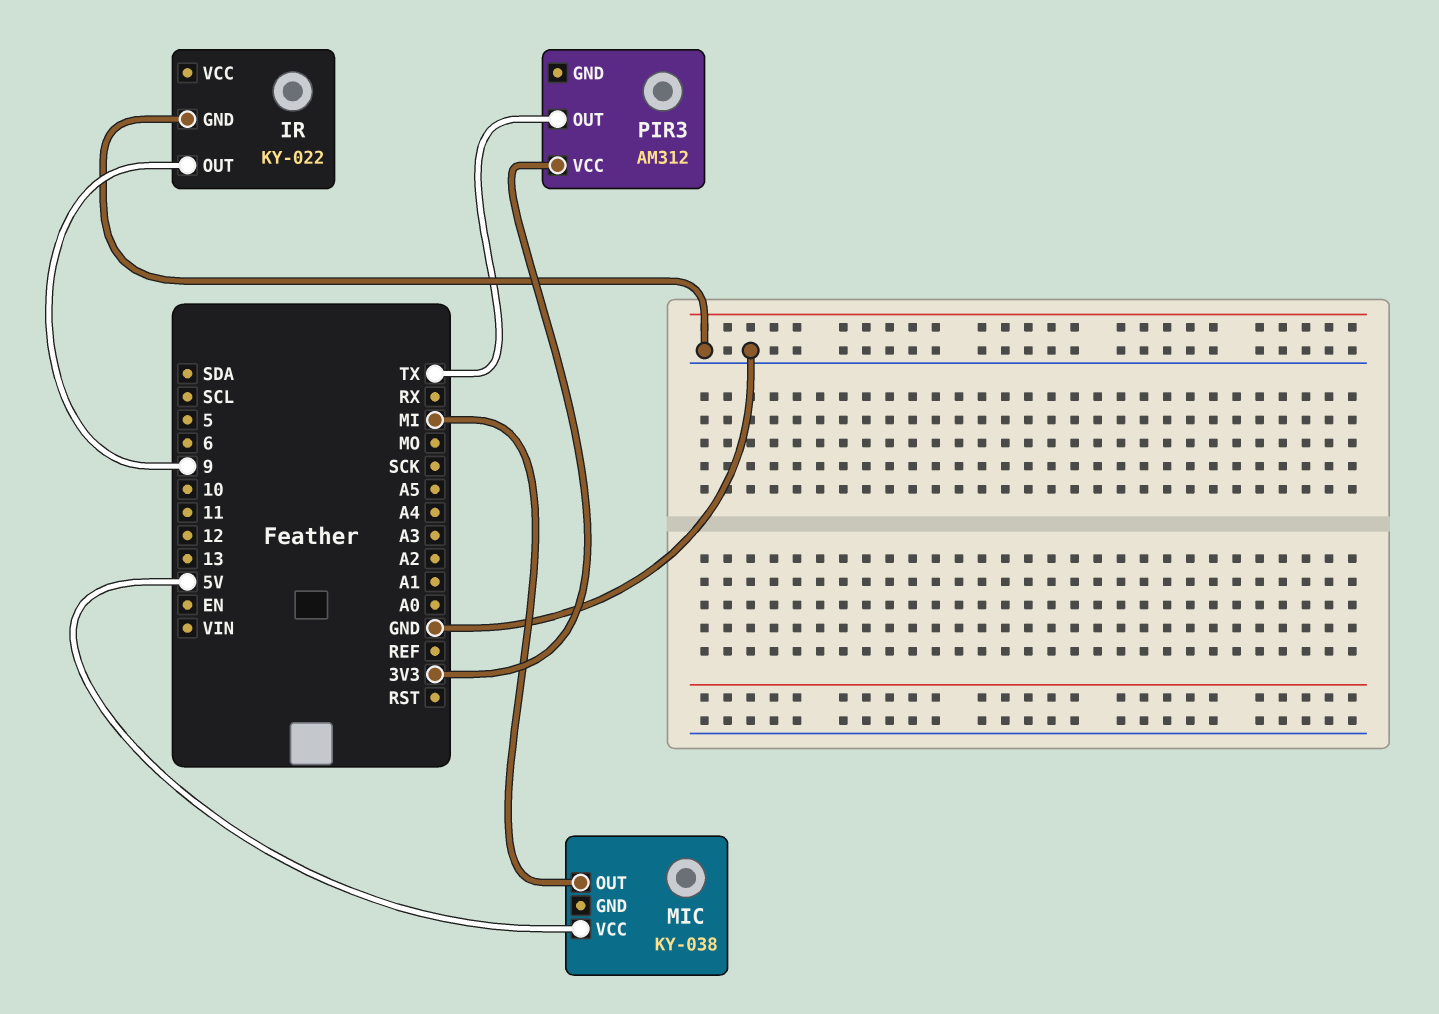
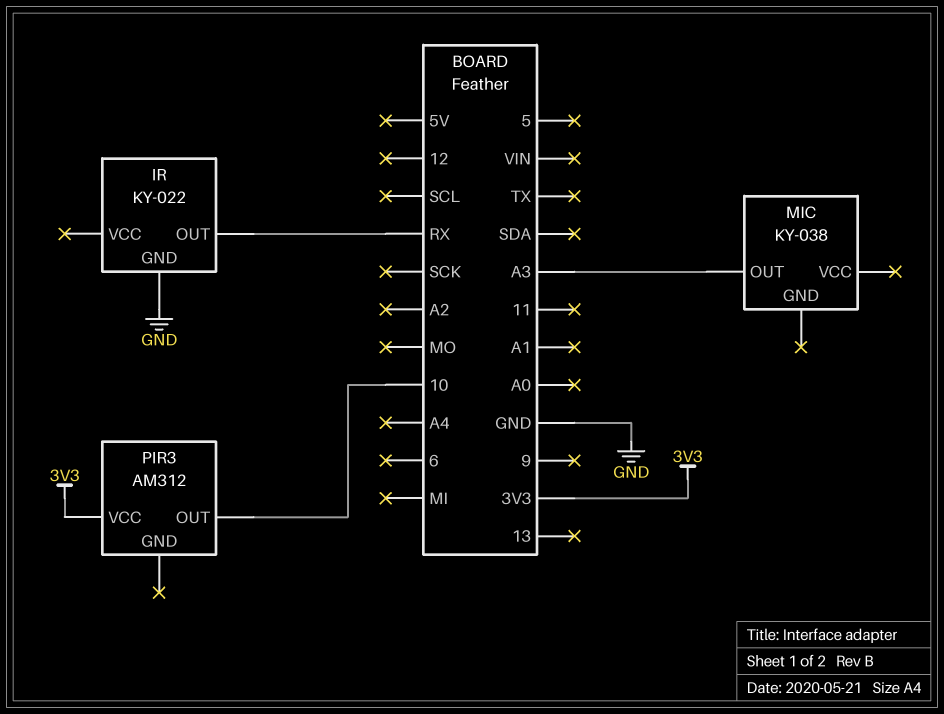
IR pin OUT: 9 -> RX
MIC pin OUT: MI -> A3
MIC pin VCC: 5V -> none
PIR3 pin OUT: TX -> 10

